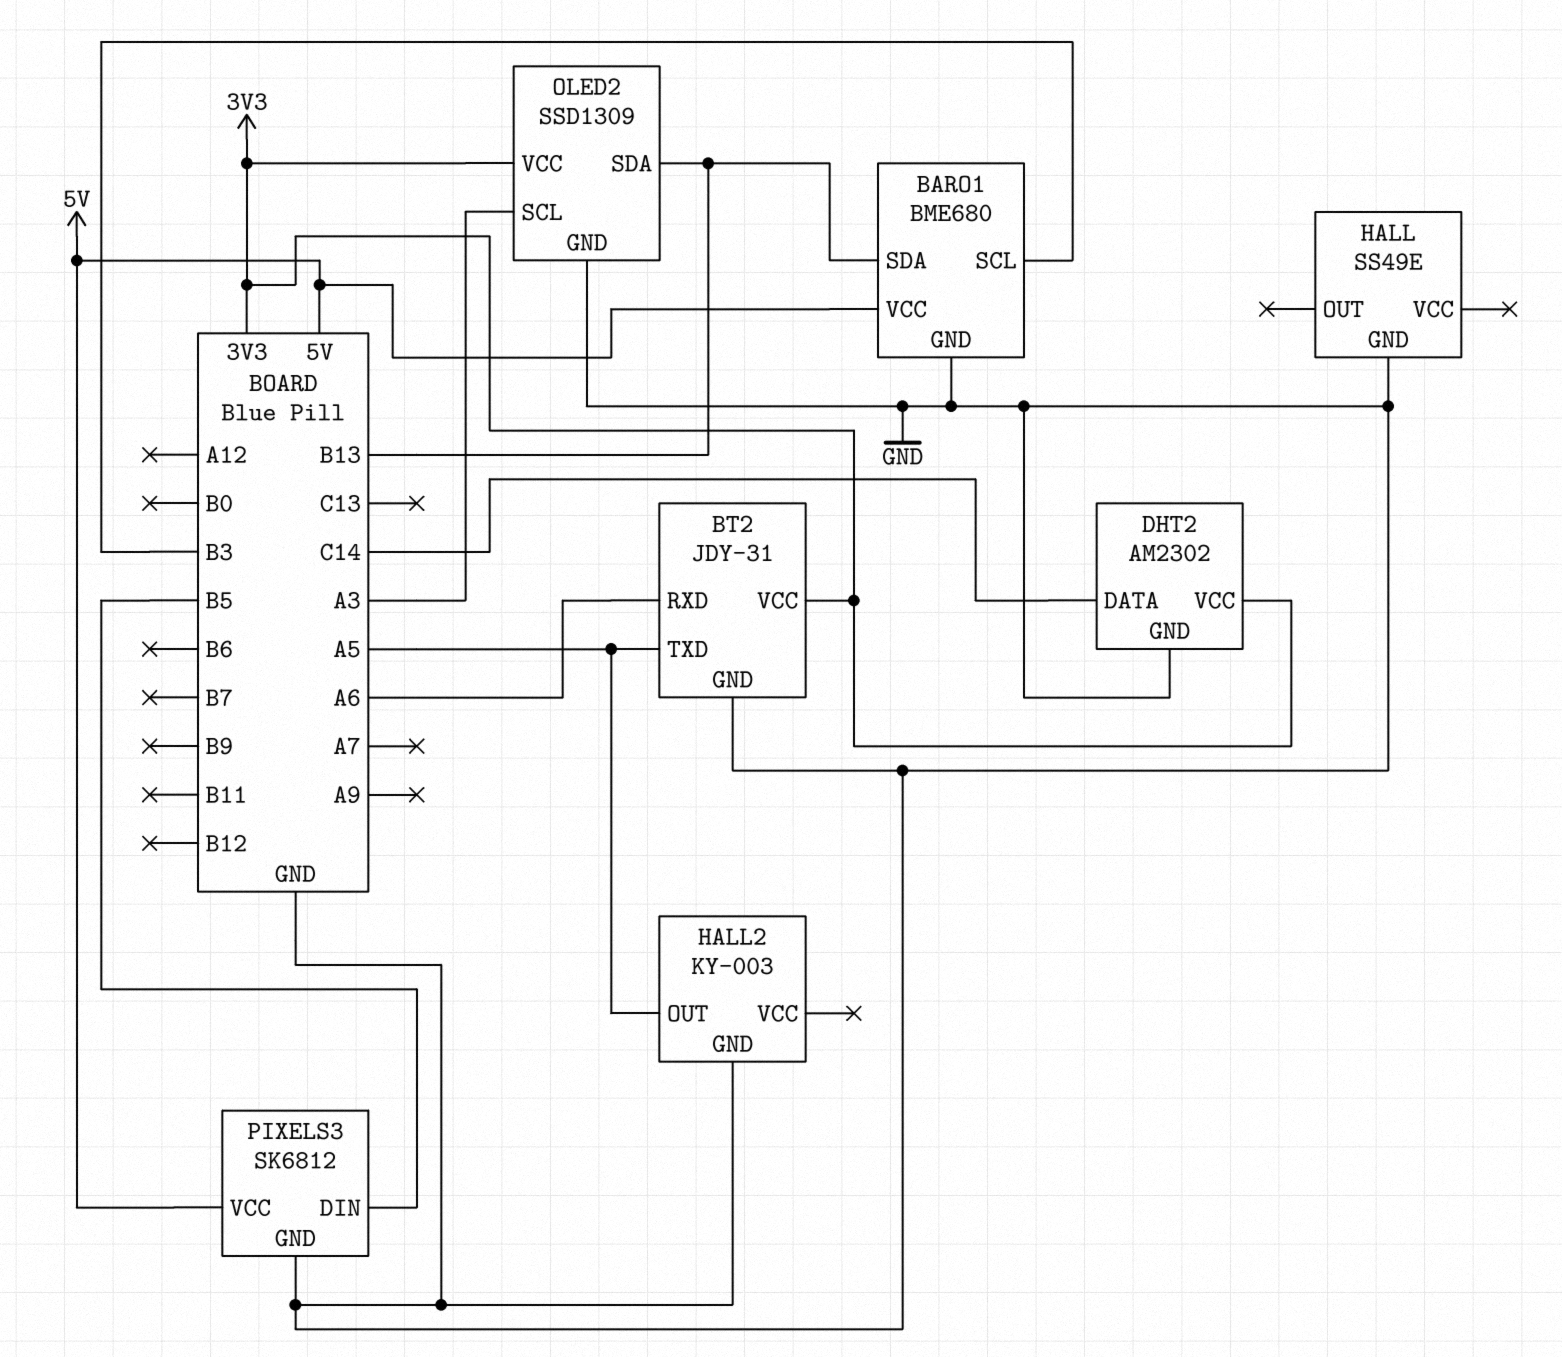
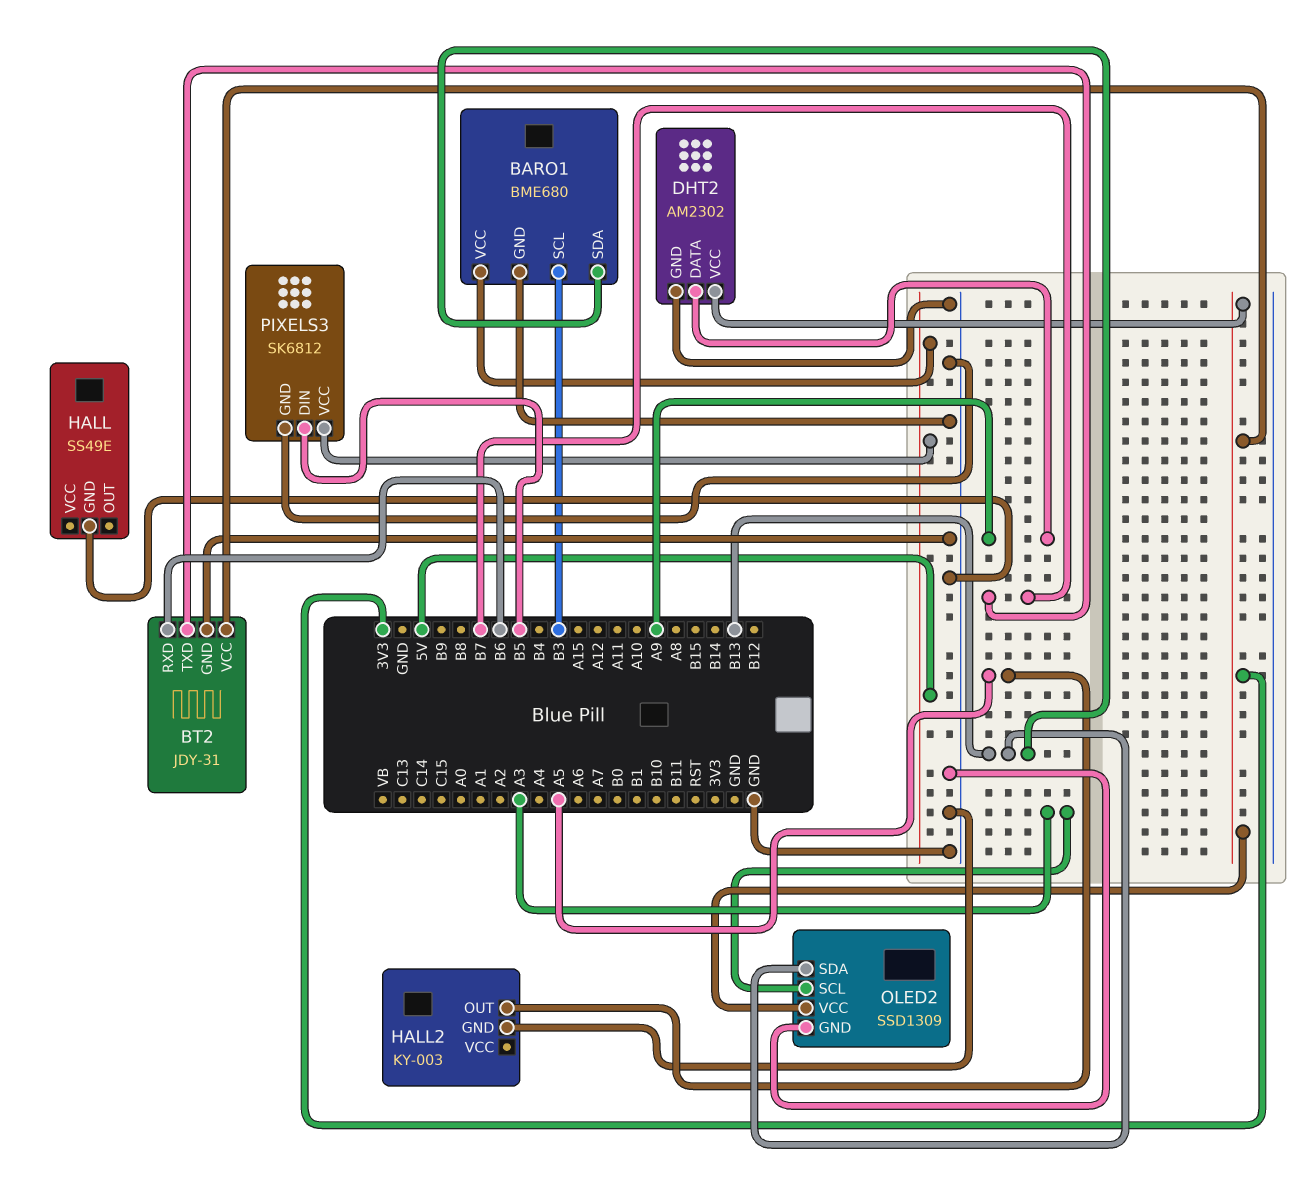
BT2 pin RXD: A6 -> B6
BT2 pin TXD: A5 -> B7
DHT2 pin DATA: C14 -> A9

